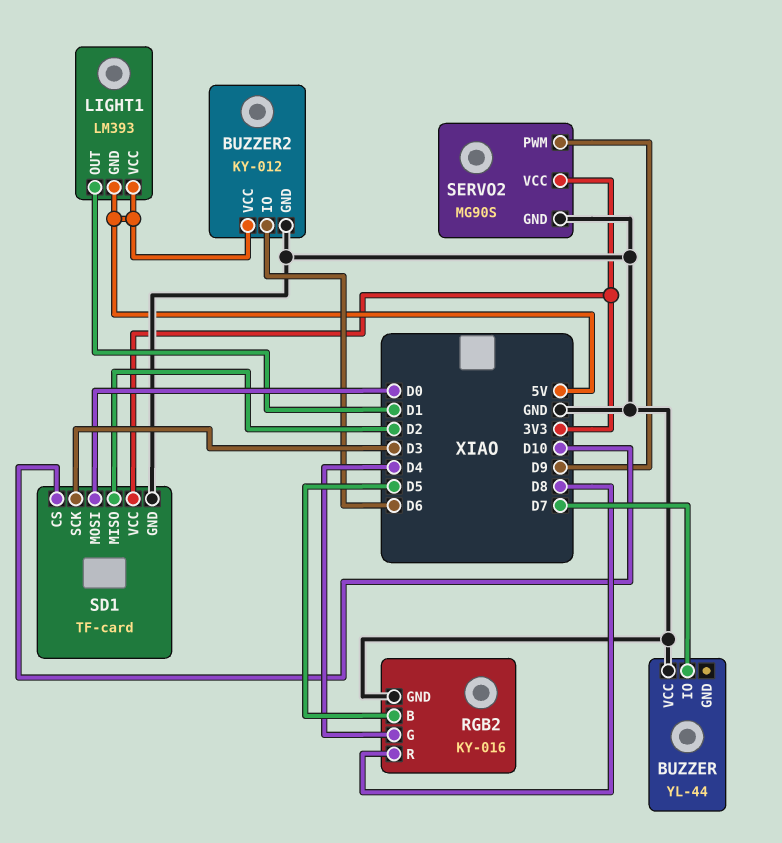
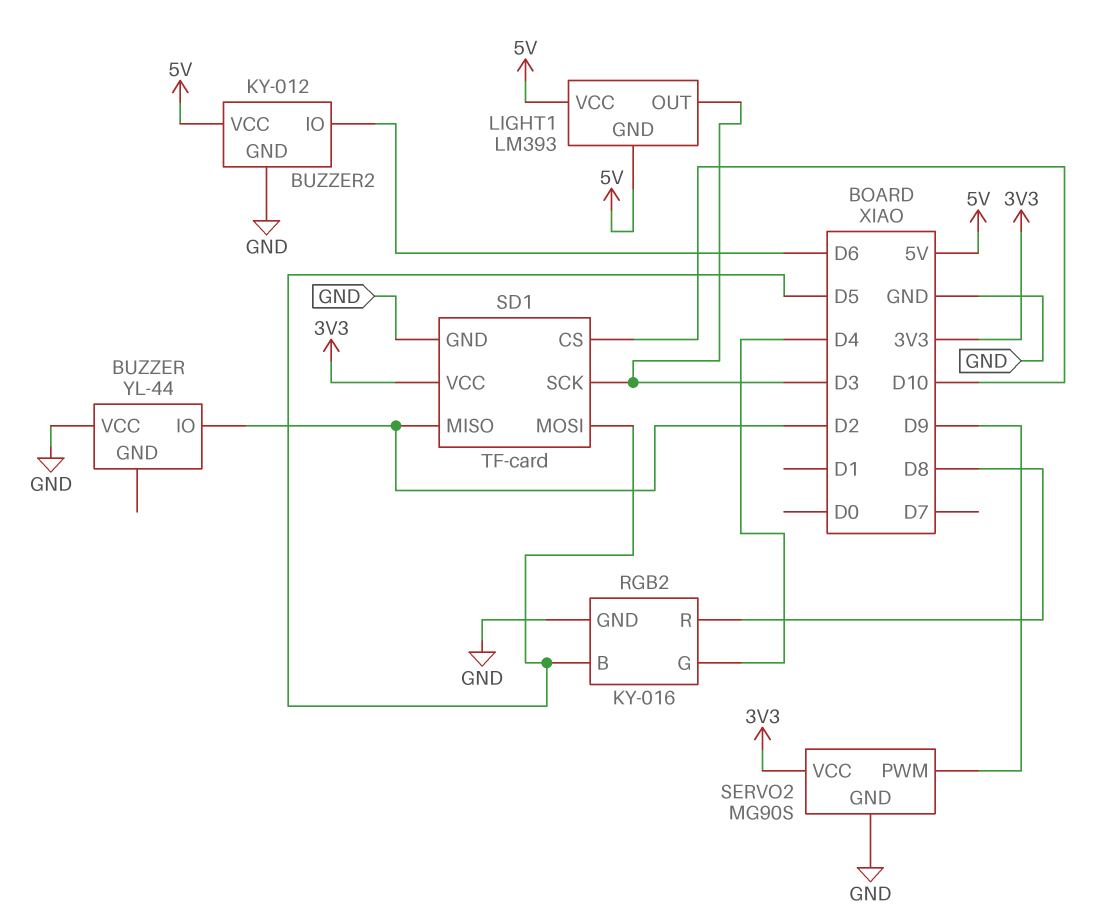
BUZZER pin IO: D7 -> D2
LIGHT1 pin OUT: D1 -> D3
SD1 pin MOSI: D0 -> D5

